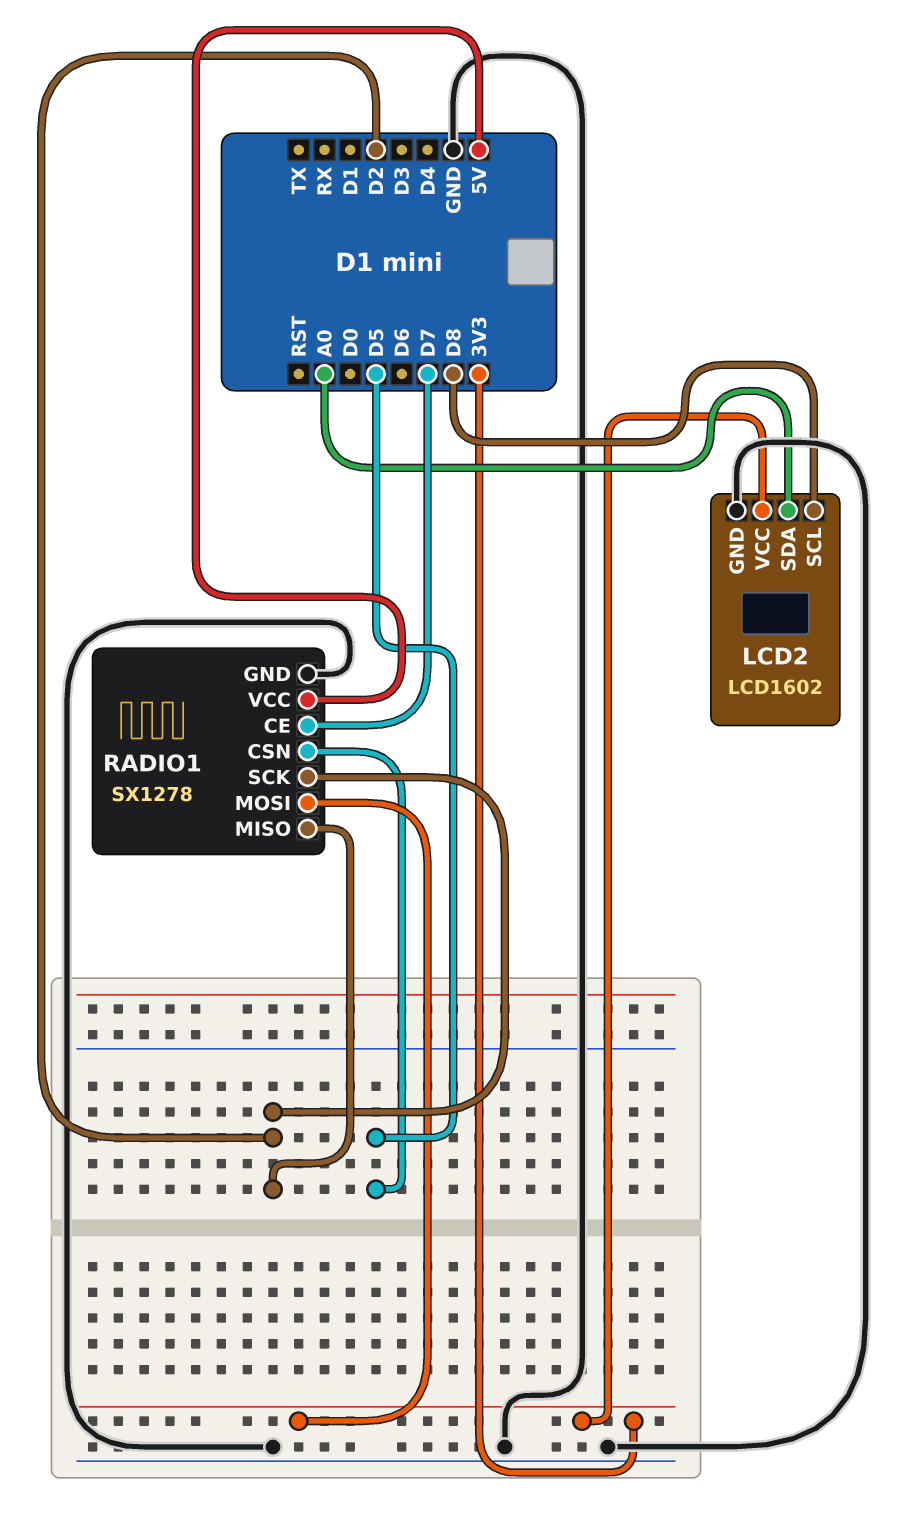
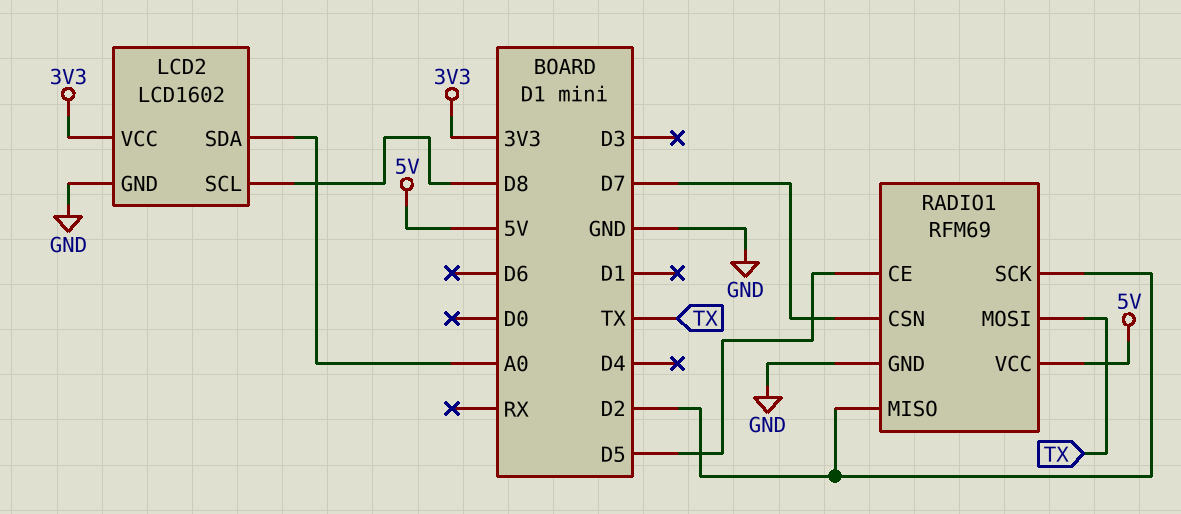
RADIO1: SX1278 -> RFM69
RADIO1 pin CE: D7 -> D5
RADIO1 pin CSN: D5 -> D7
RADIO1 pin MOSI: 3V3 -> TX

